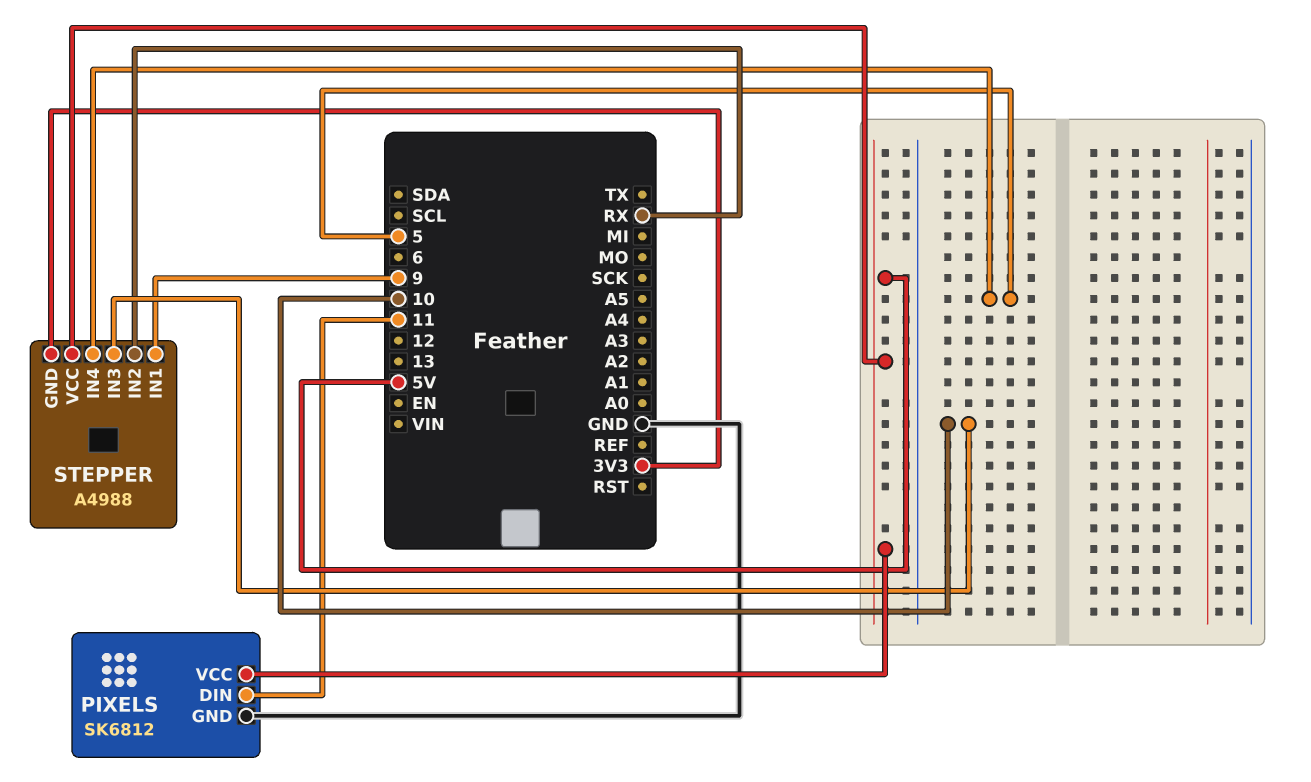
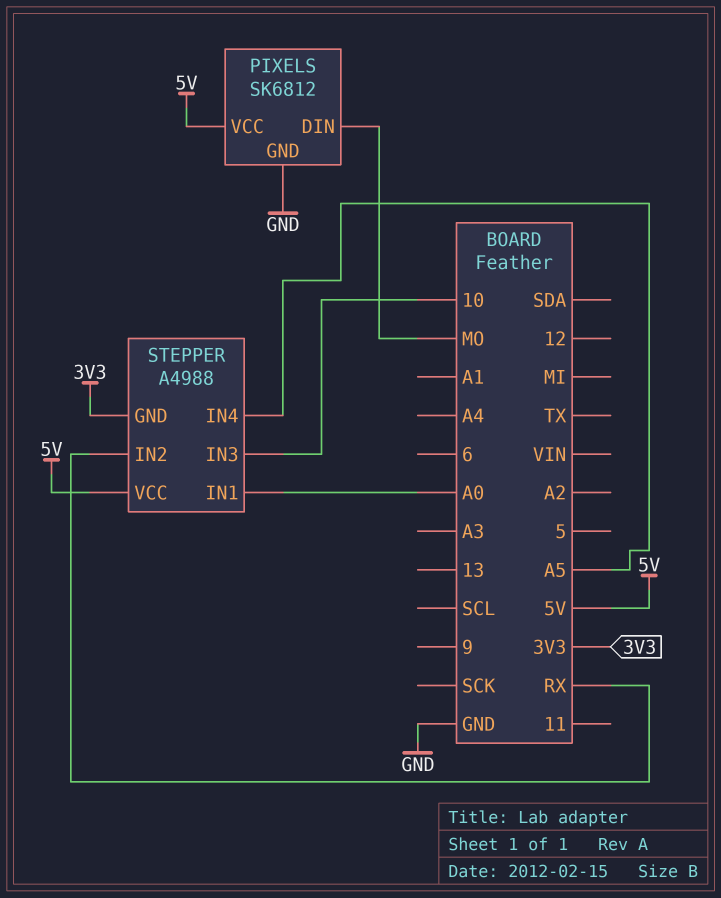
PIXELS pin DIN: 11 -> MO
STEPPER pin IN1: 9 -> A0
STEPPER pin IN4: 5 -> A5

